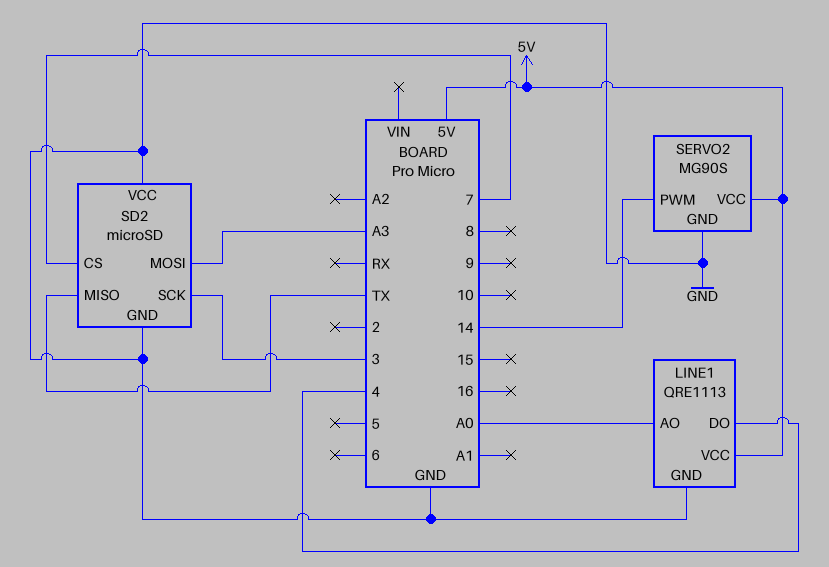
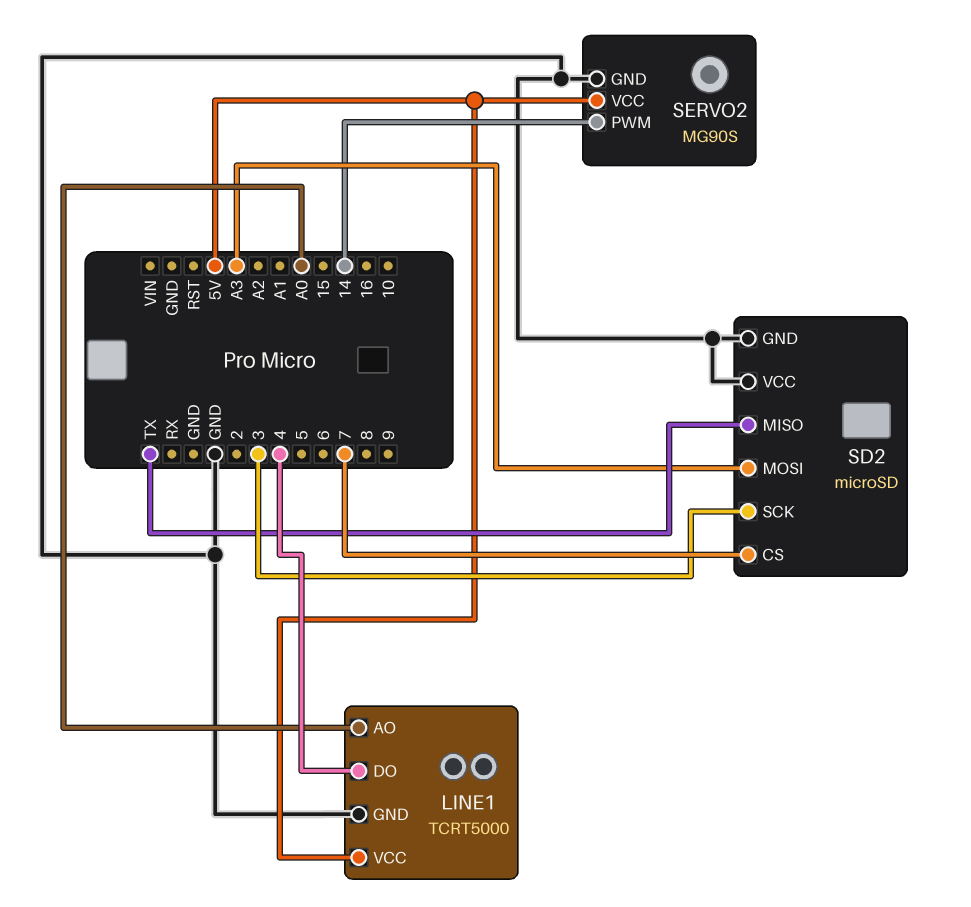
LINE1: QRE1113 -> TCRT5000

